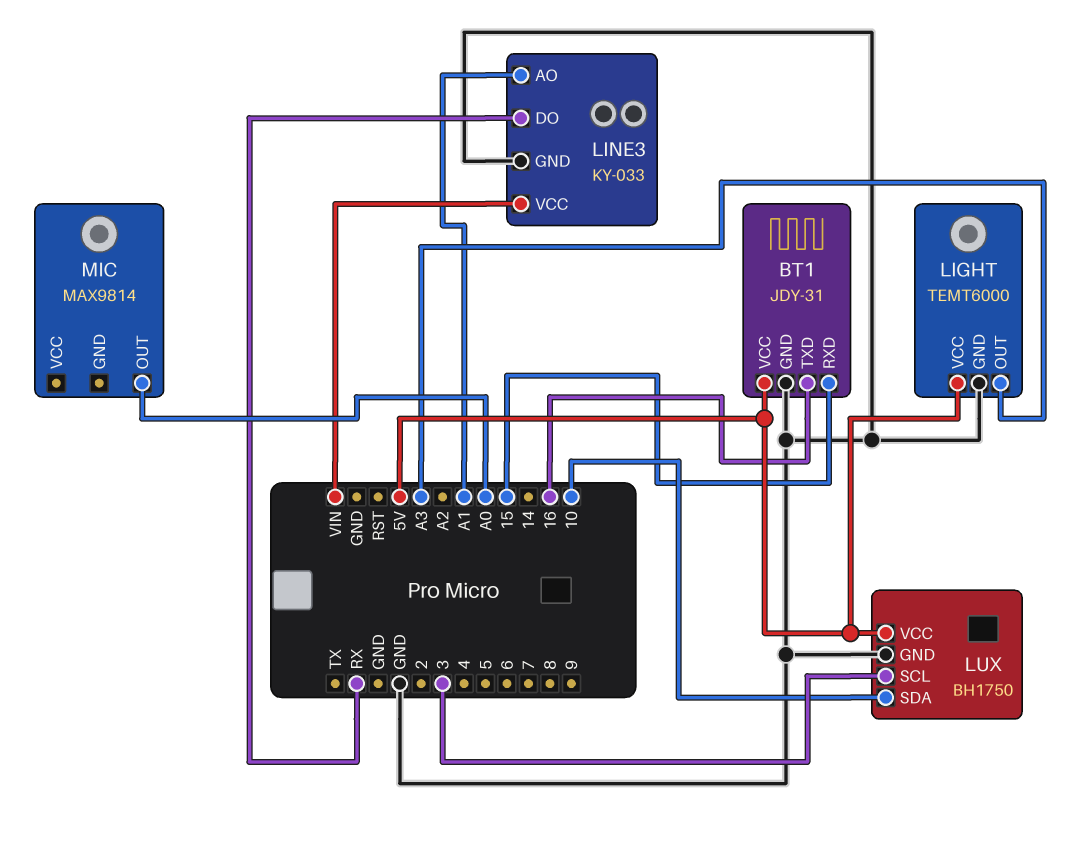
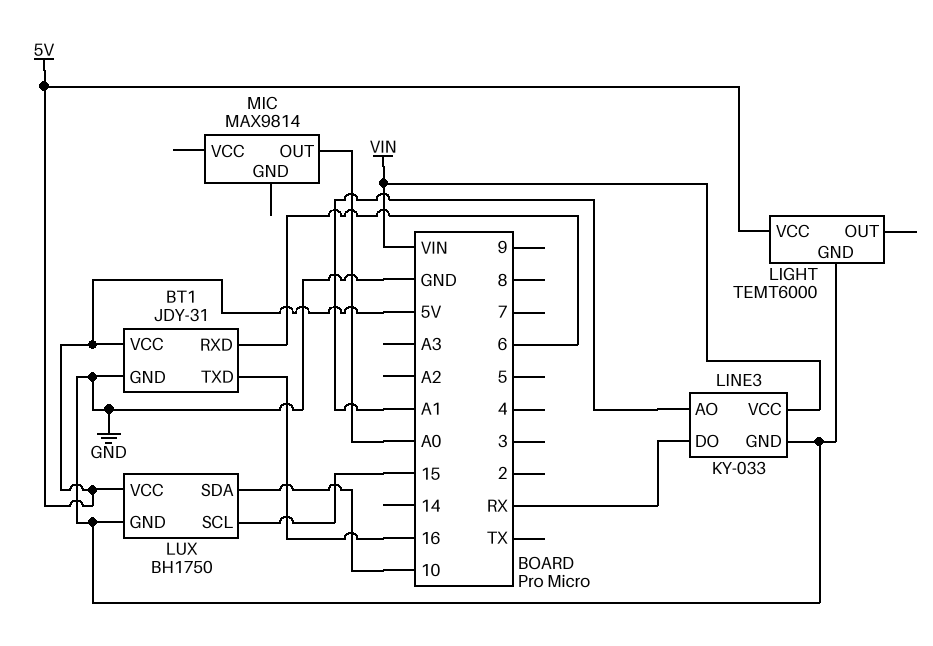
BT1 pin RXD: 15 -> 6
LIGHT pin OUT: A3 -> none
LUX pin SCL: 3 -> 15

